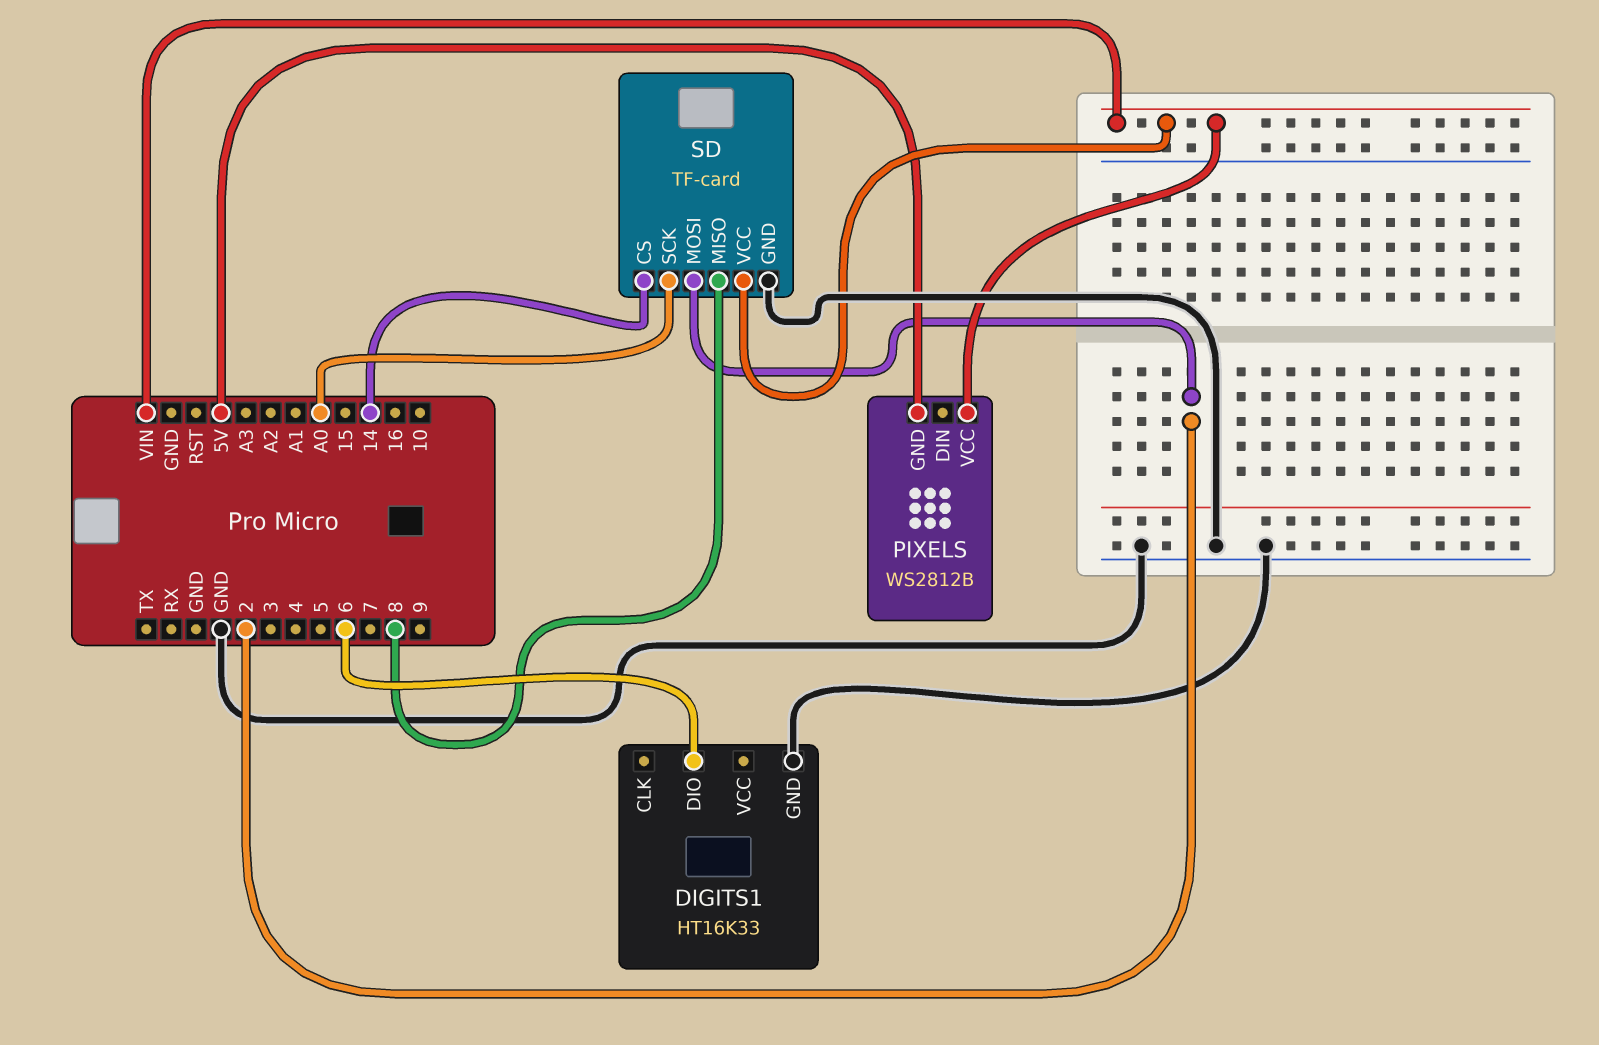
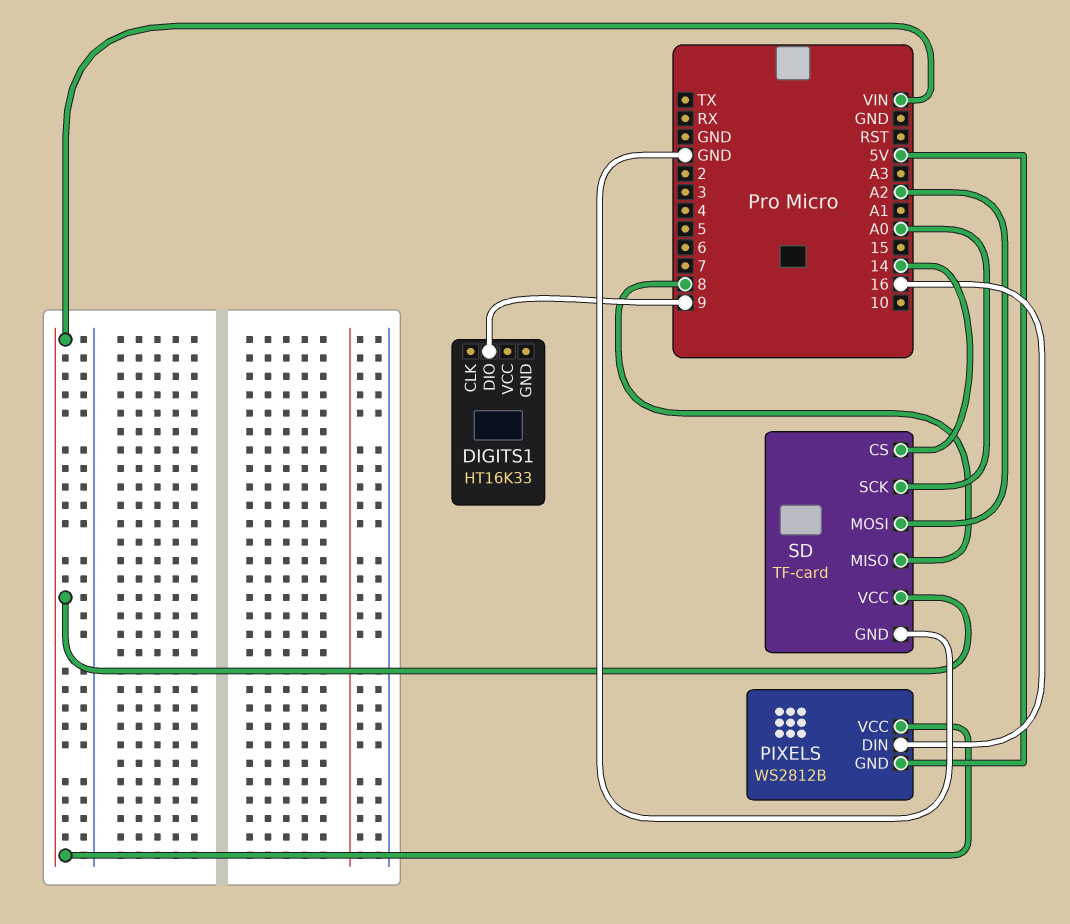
DIGITS1 pin DIO: 6 -> 9
DIGITS1 pin GND: GND -> none
PIXELS pin DIN: none -> 16
SD pin MOSI: 2 -> A2

